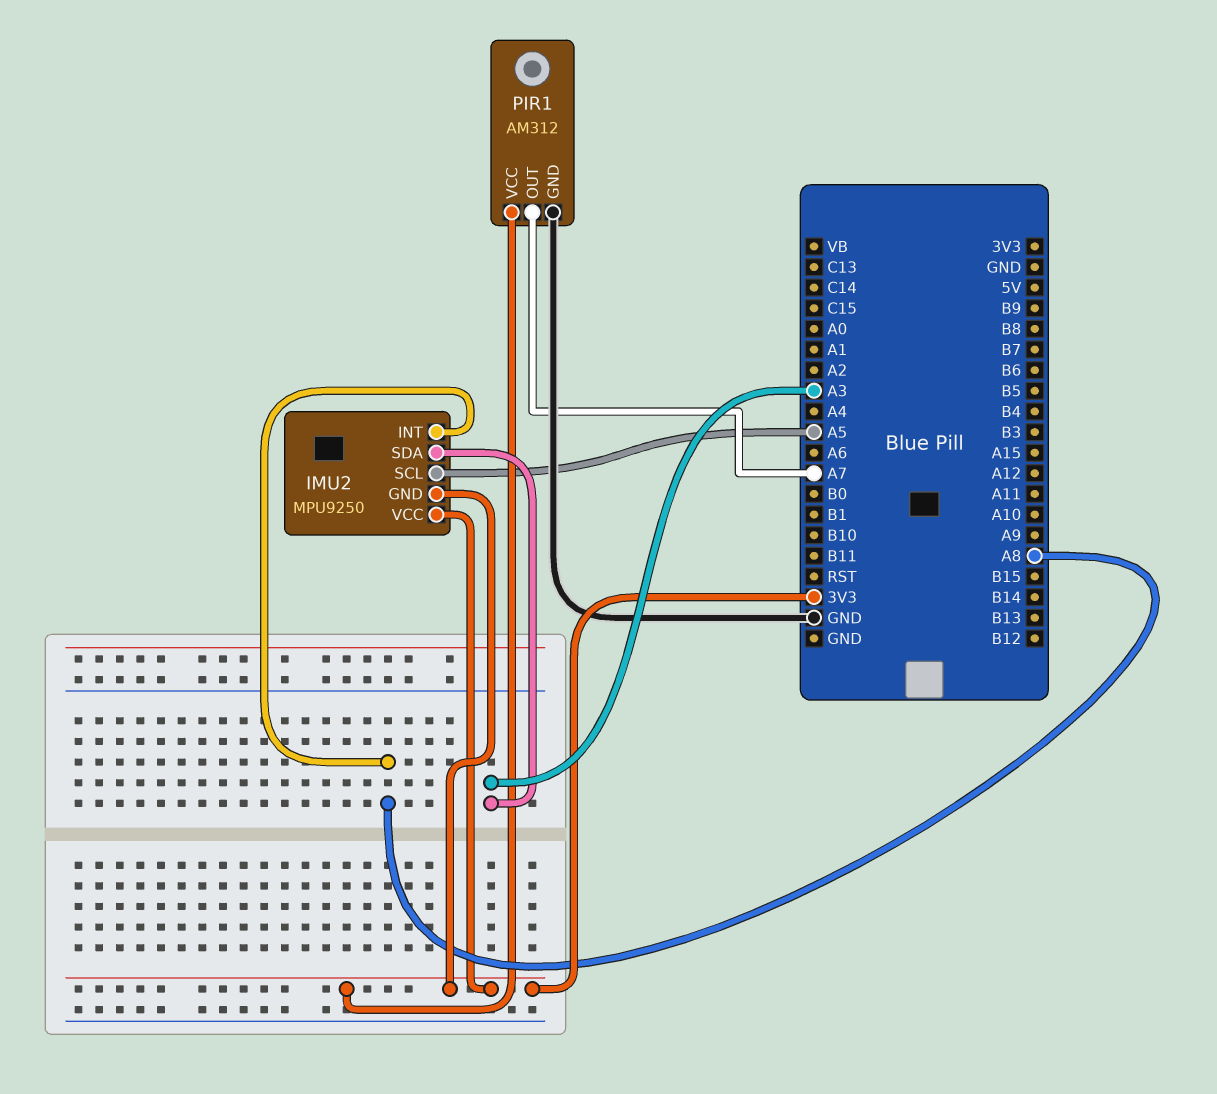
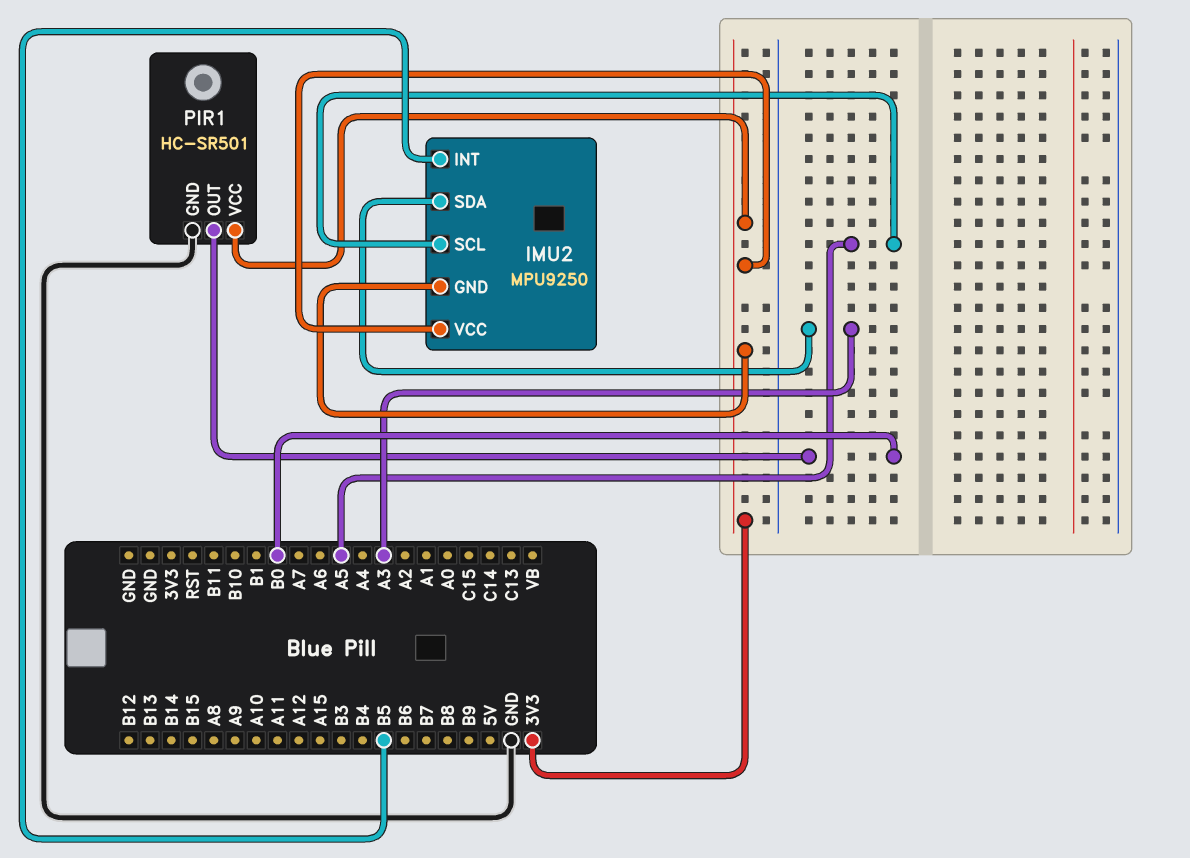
IMU2 pin INT: A8 -> B5
PIR1: AM312 -> HC-SR501
PIR1 pin OUT: A7 -> B0

